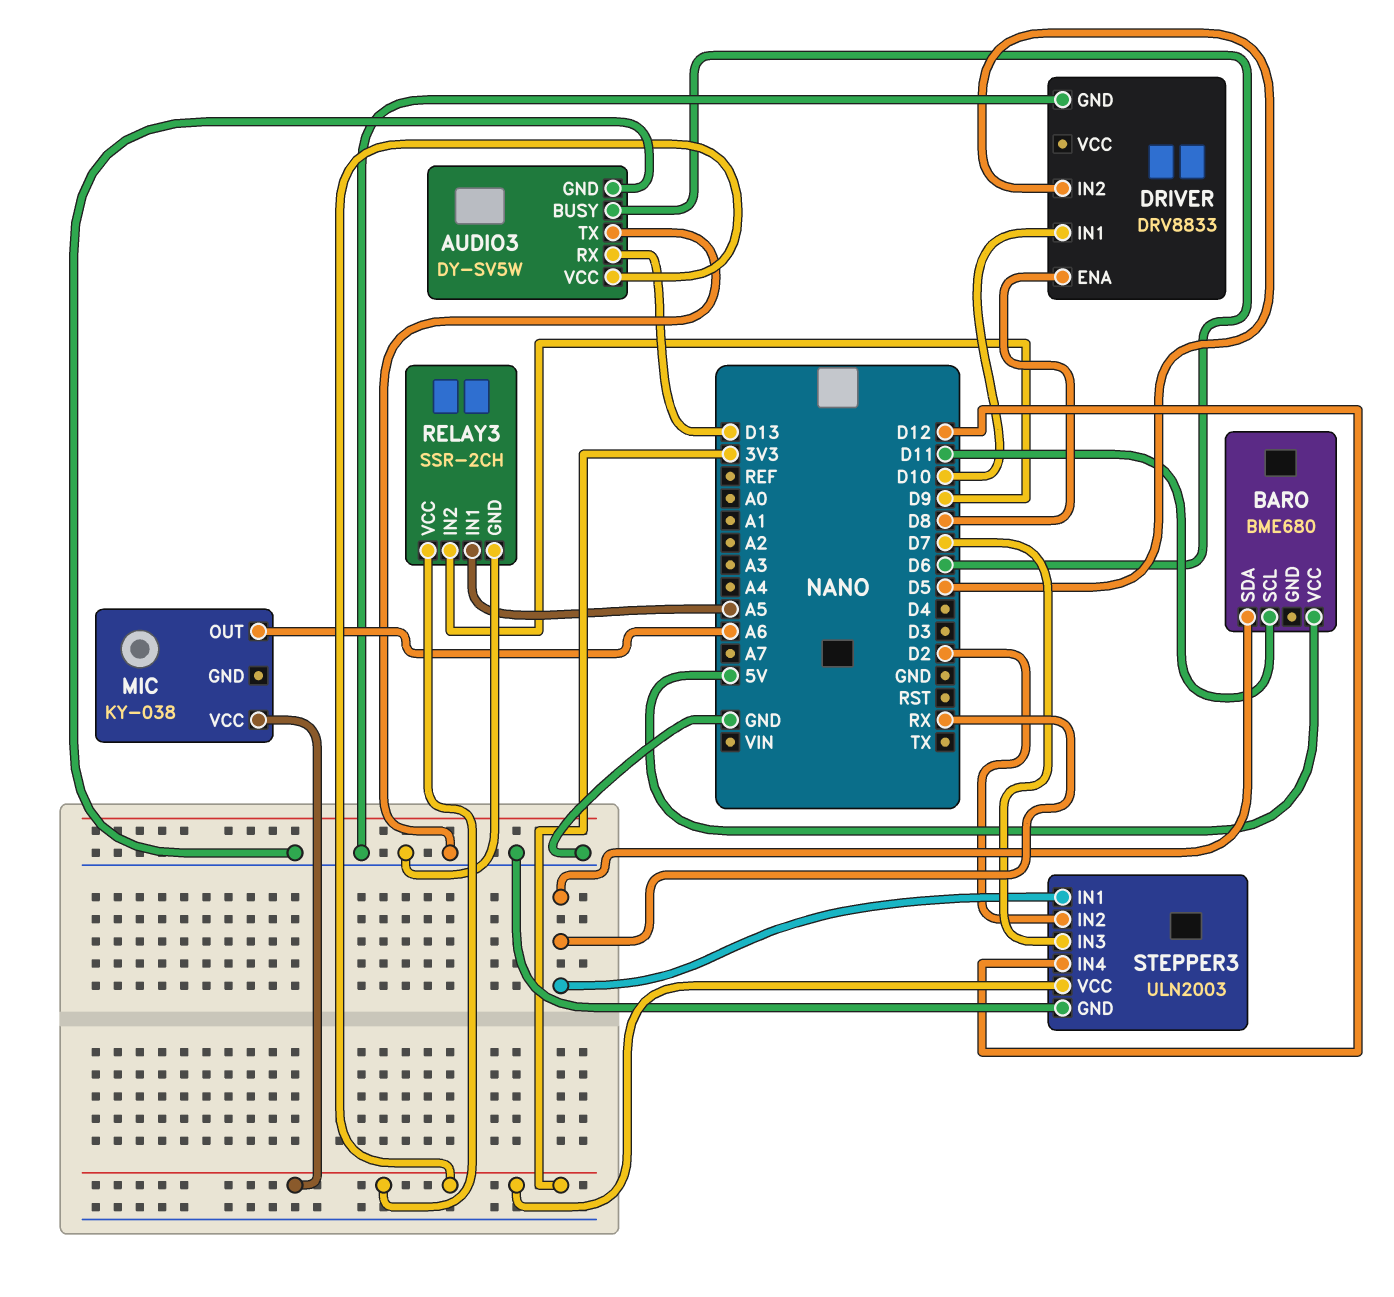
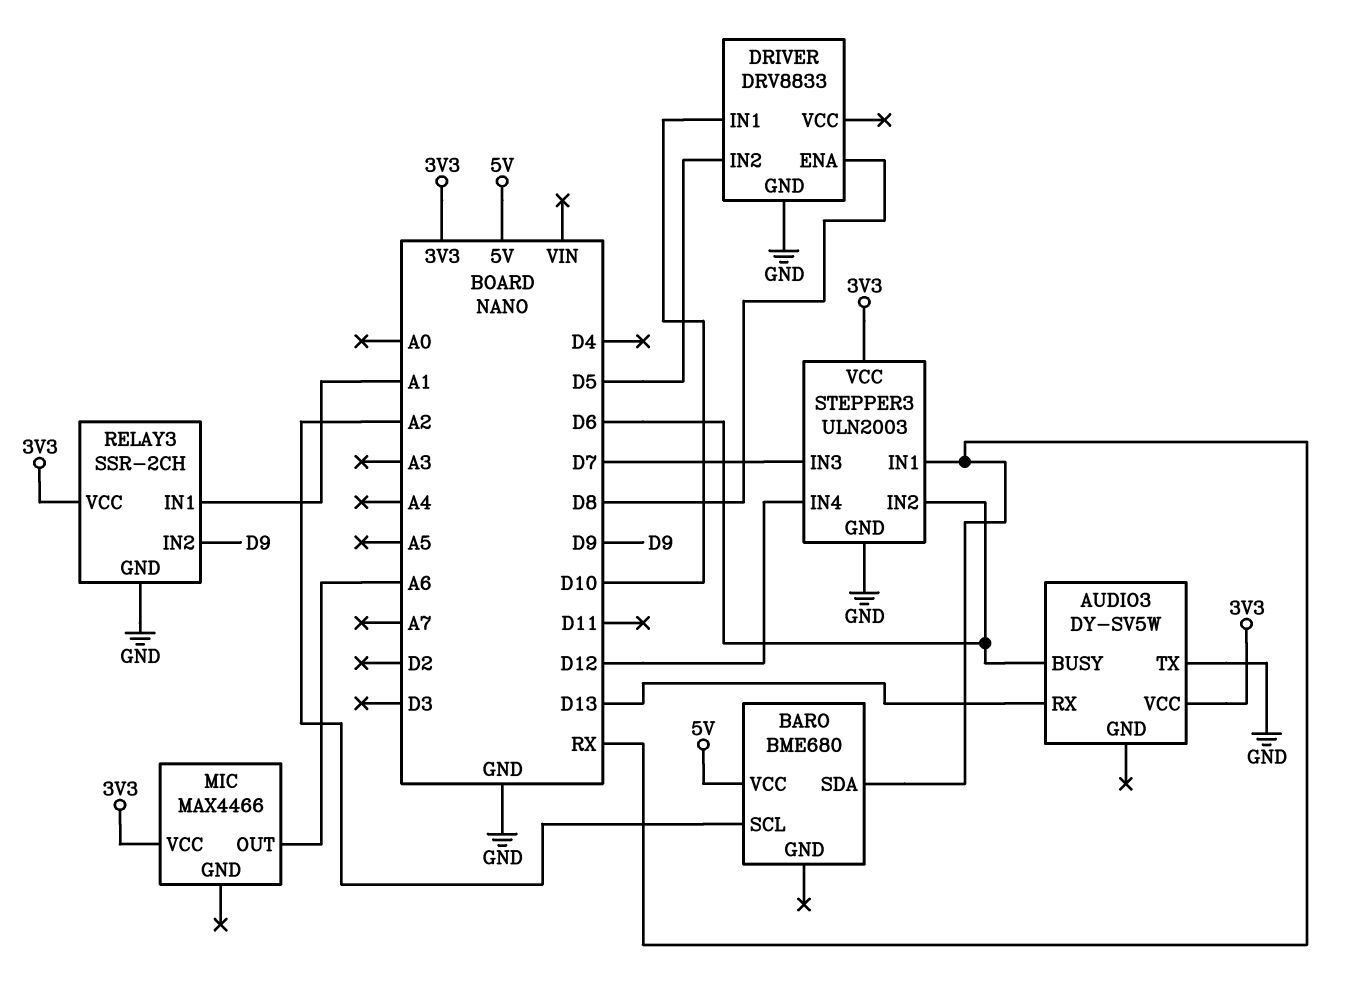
AUDIO3 pin GND: GND -> none
BARO pin SCL: D11 -> A2
MIC: KY-038 -> MAX4466
RELAY3 pin IN1: A5 -> A1
STEPPER3 pin IN2: D2 -> D6

